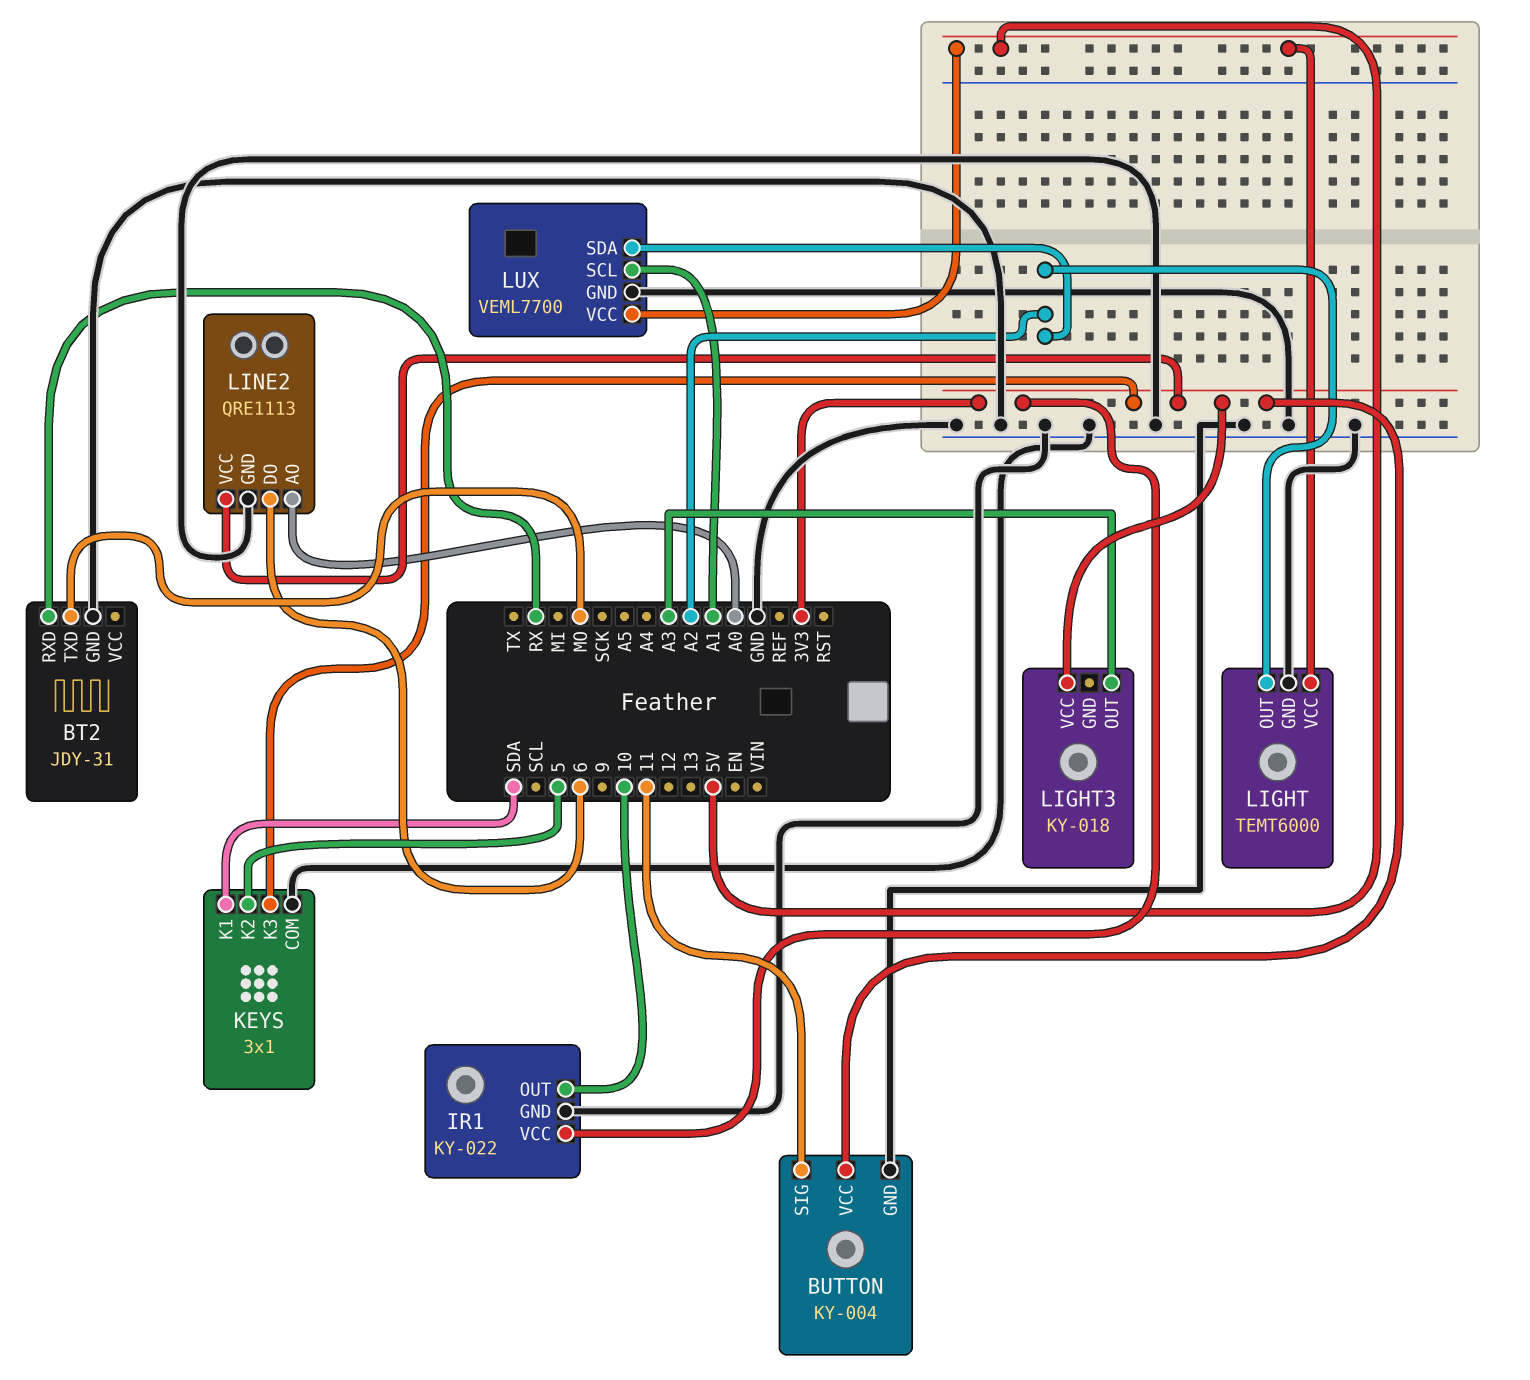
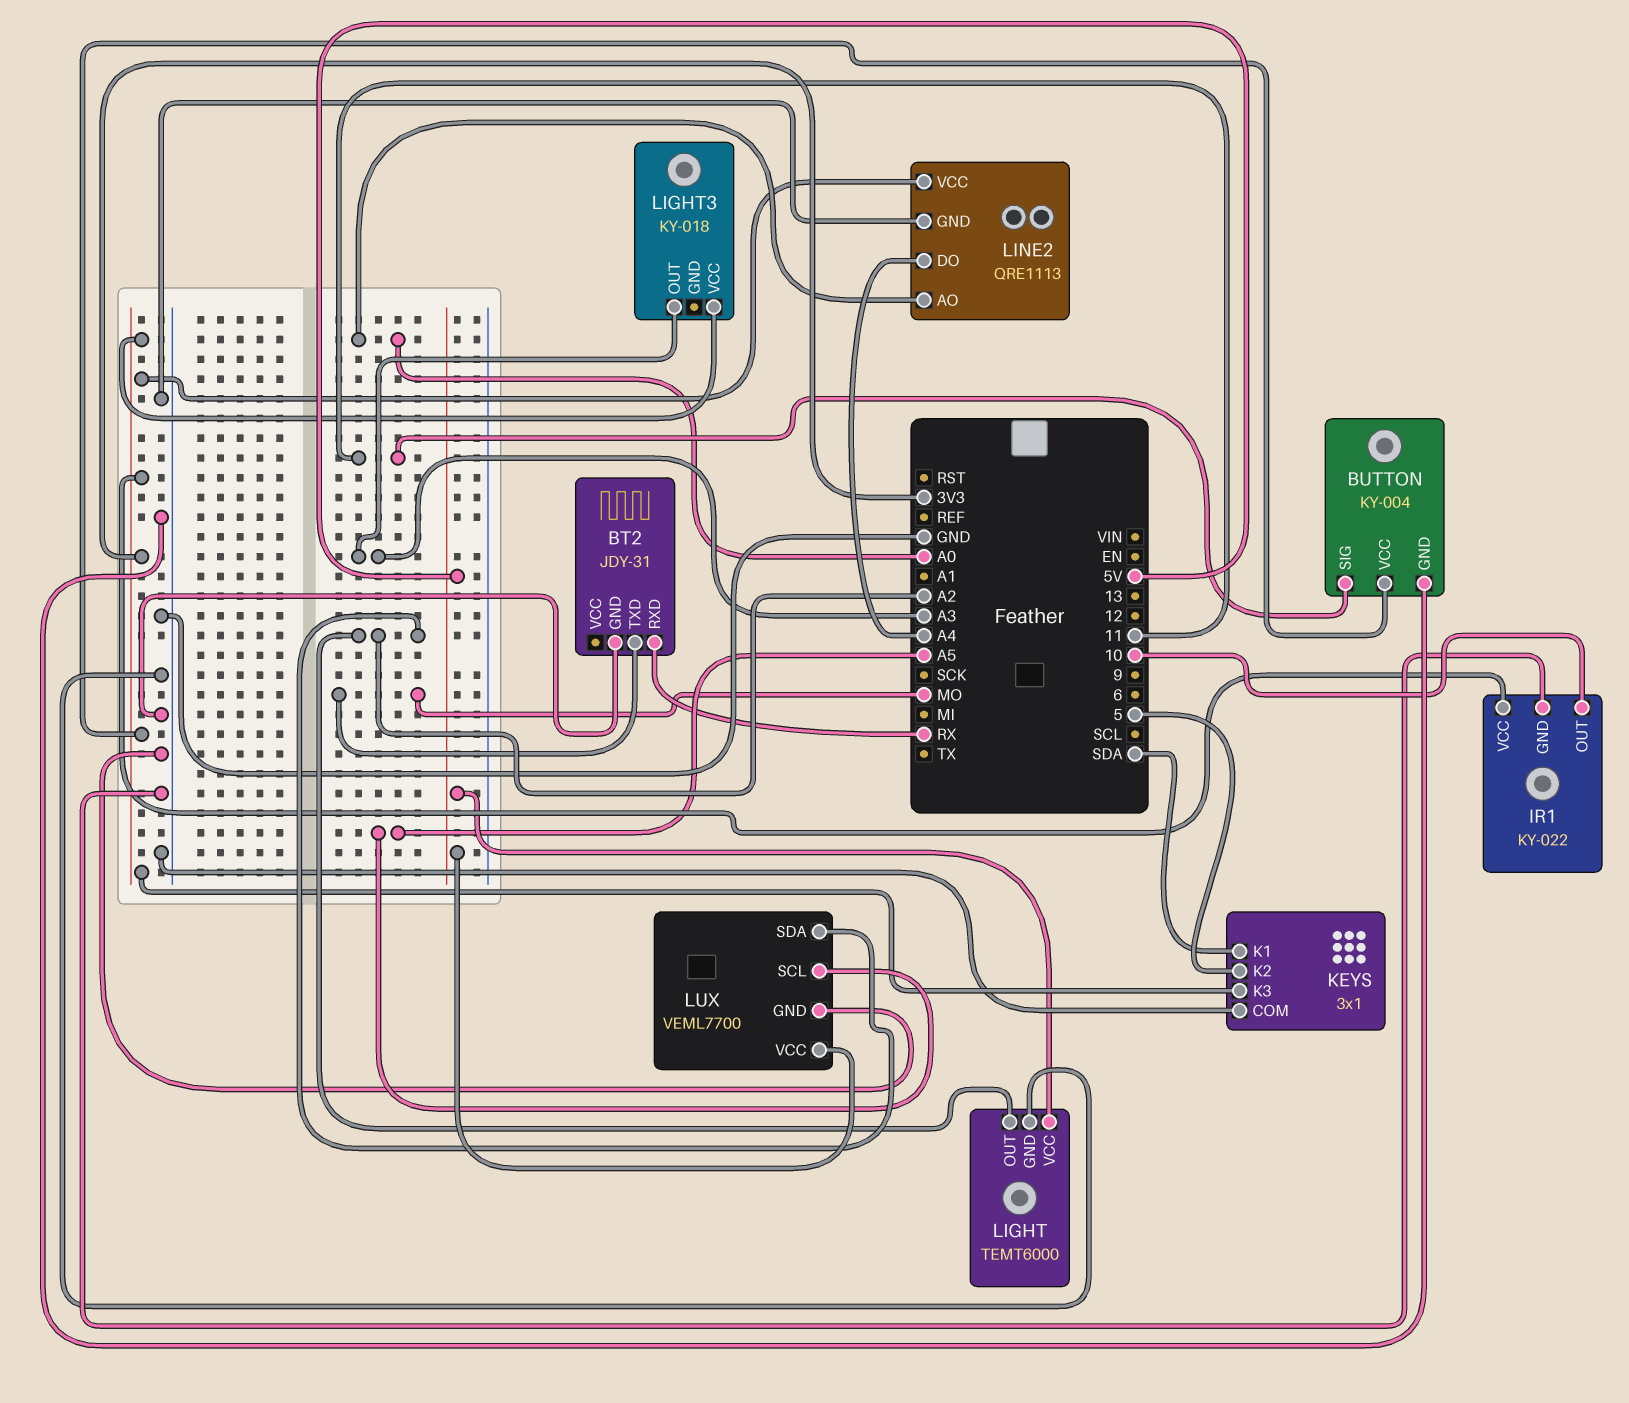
LINE2 pin DO: 6 -> A4
LUX pin SCL: A1 -> A5

